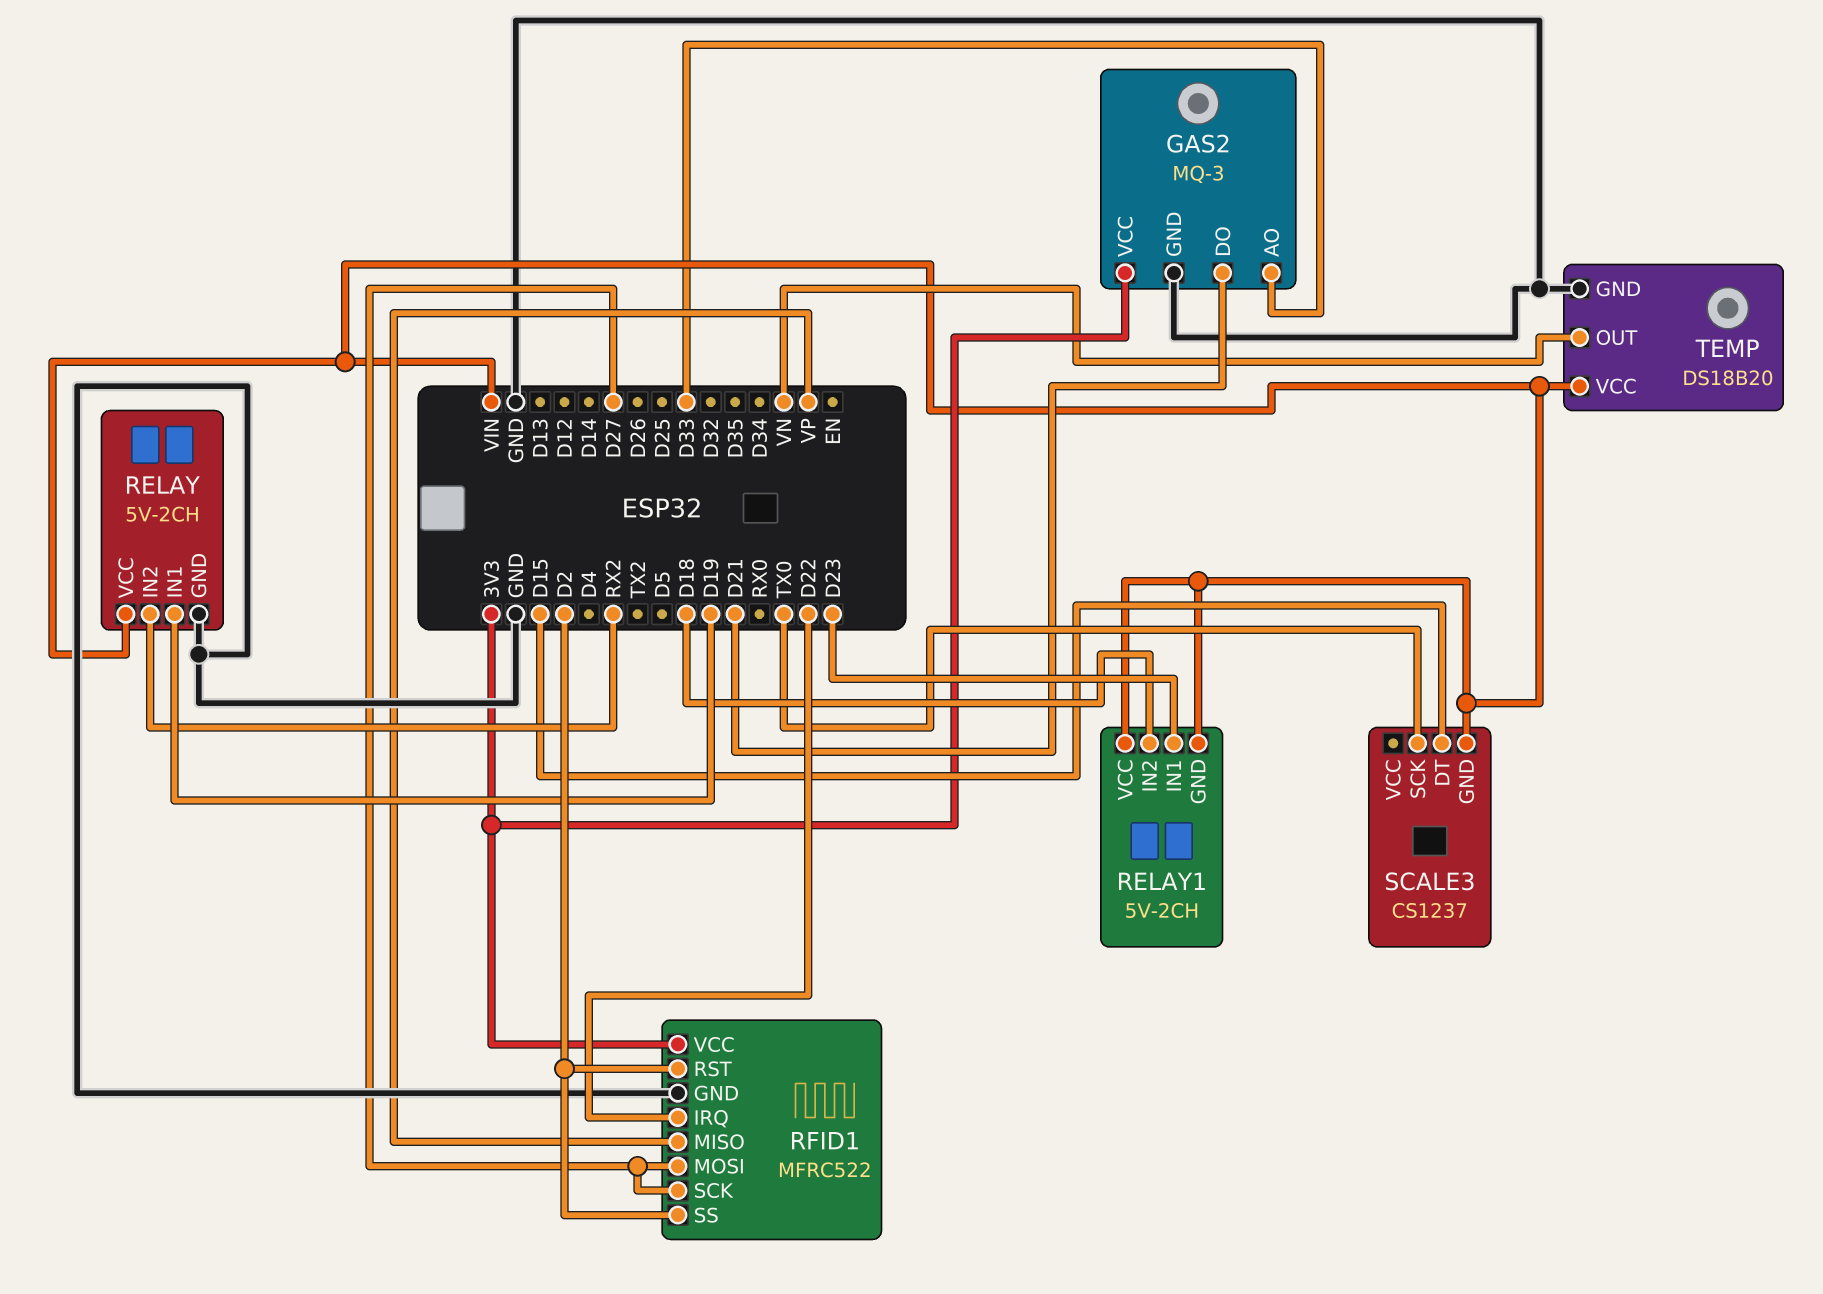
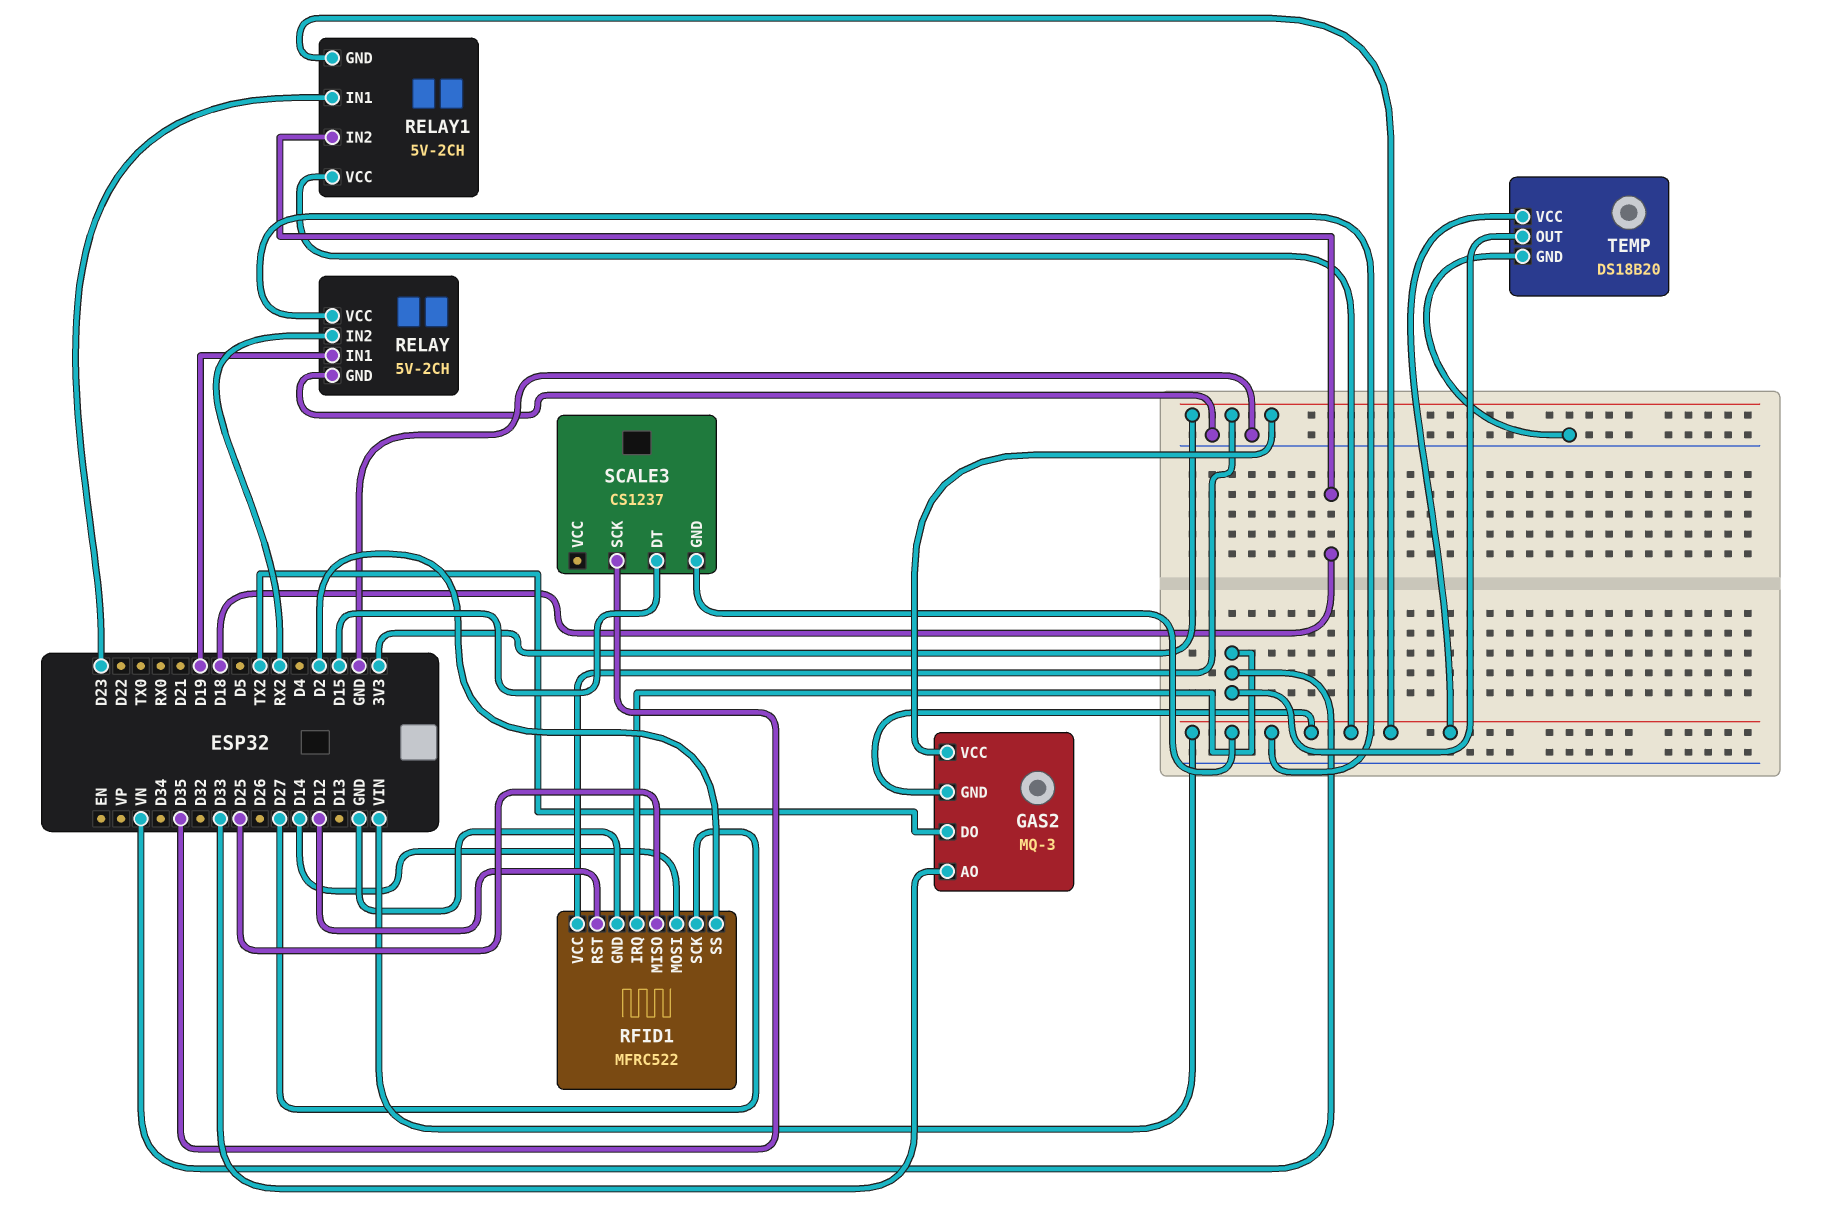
GAS2 pin DO: D21 -> TX2
GAS2 pin GND: GND -> VIN
RFID1 pin IRQ: D22 -> VN
RFID1 pin MISO: VP -> D25
RFID1 pin MOSI: D27 -> D14
RFID1 pin RST: D2 -> D12
SCALE3 pin SCK: TX0 -> D35

